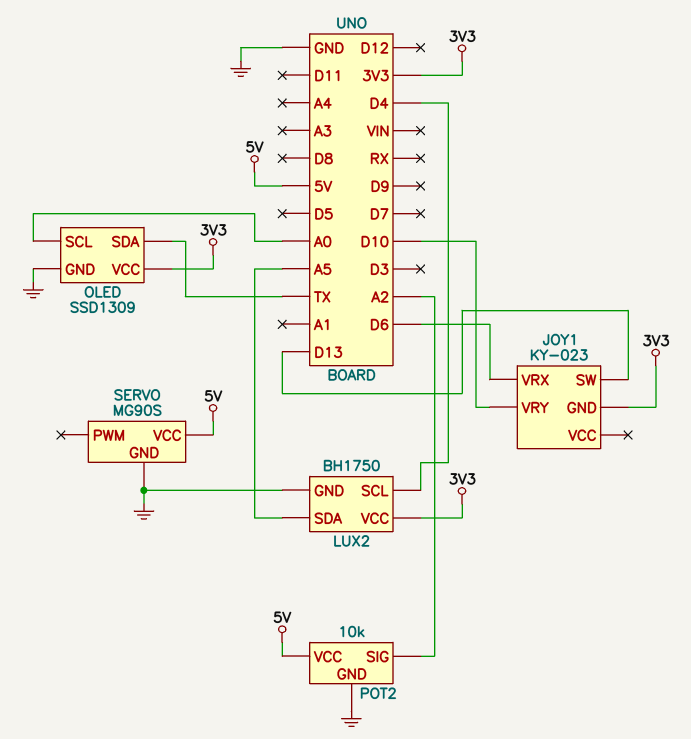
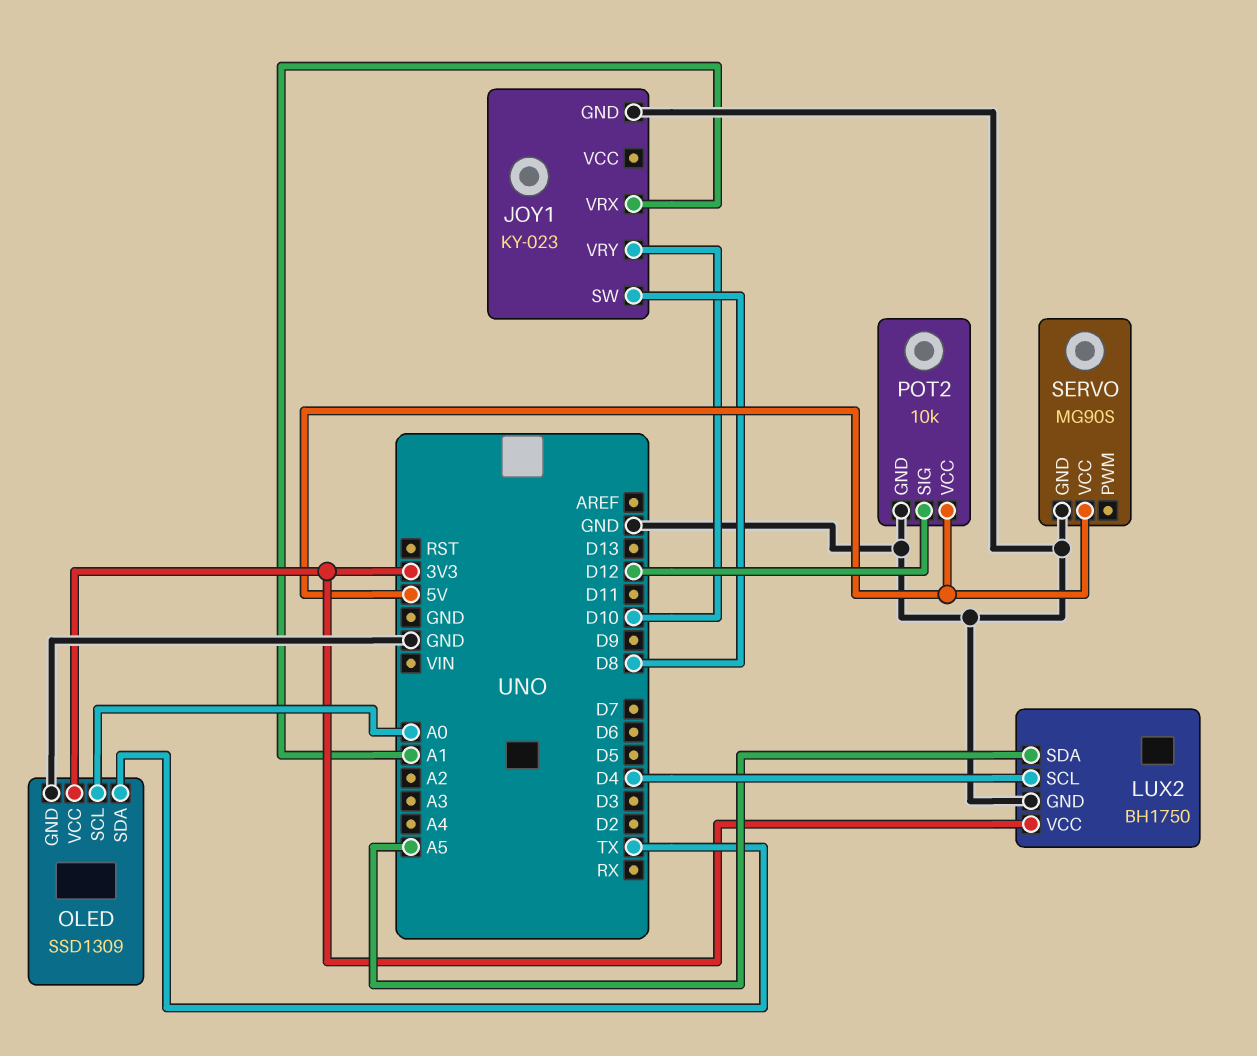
JOY1 pin GND: 3V3 -> GND
JOY1 pin SW: D13 -> D8
JOY1 pin VRX: D6 -> A1
POT2 pin SIG: A2 -> D12

